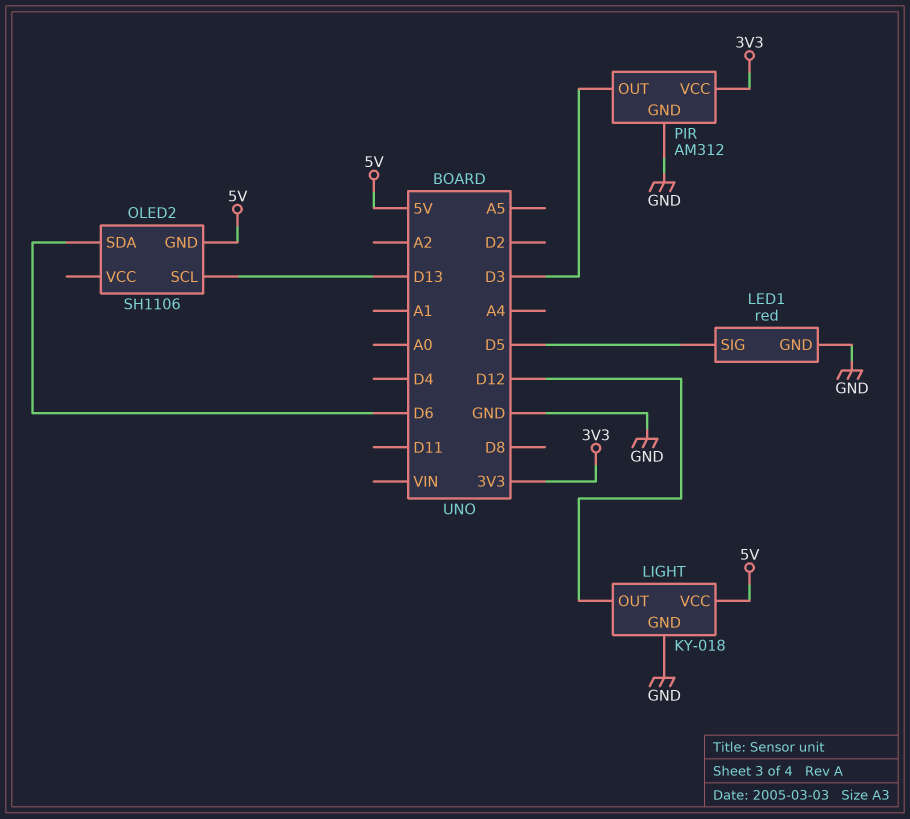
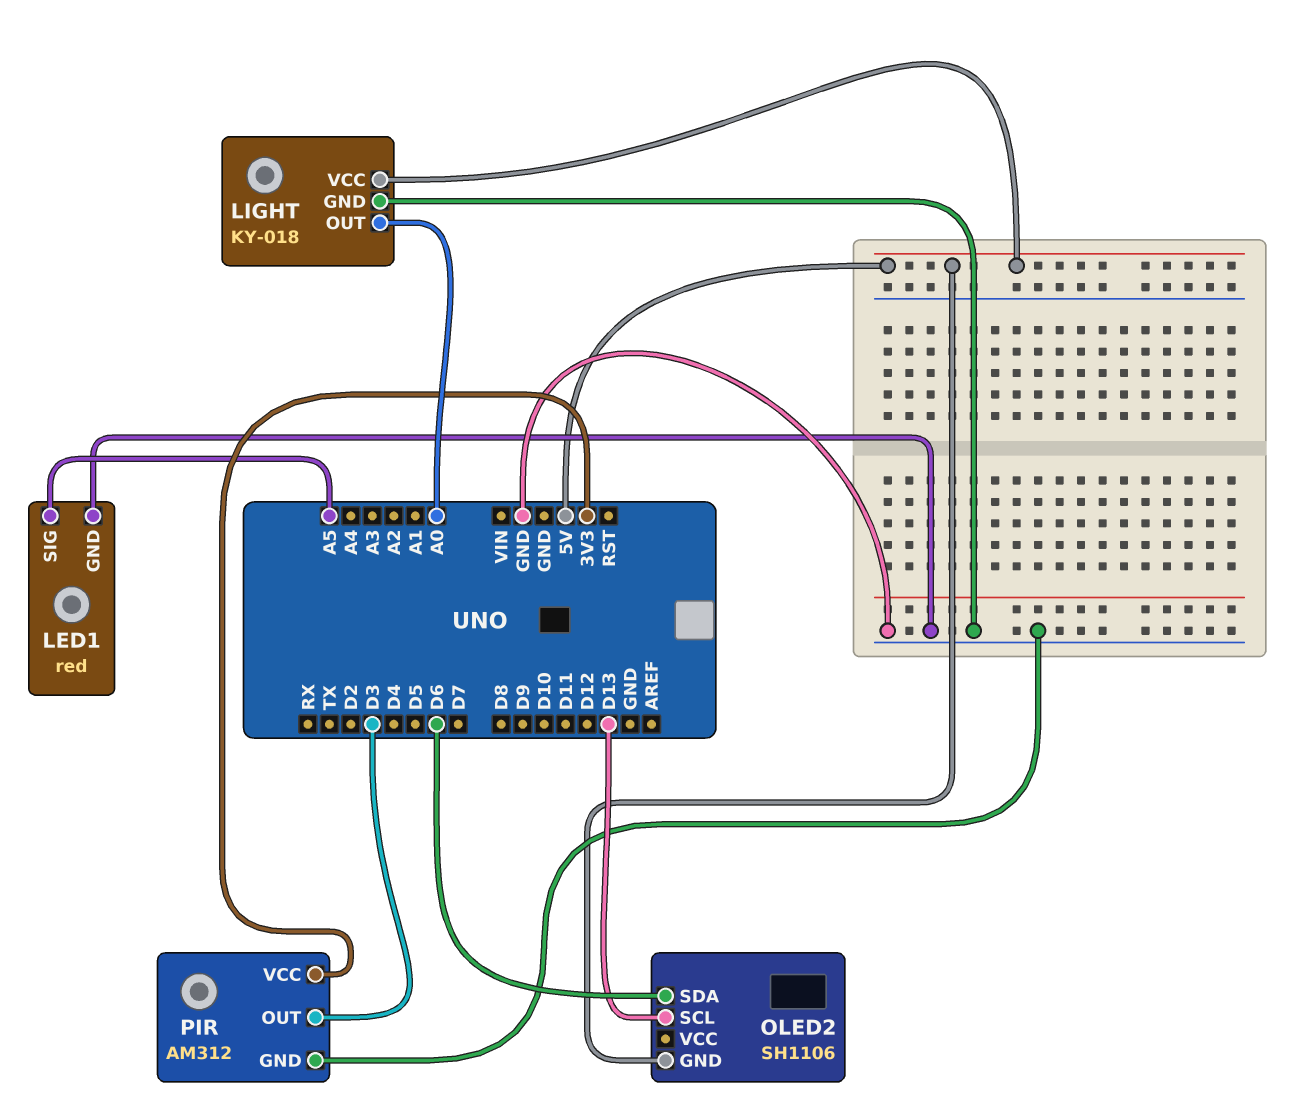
LED1 pin SIG: D5 -> A5
LIGHT pin OUT: D12 -> A0

